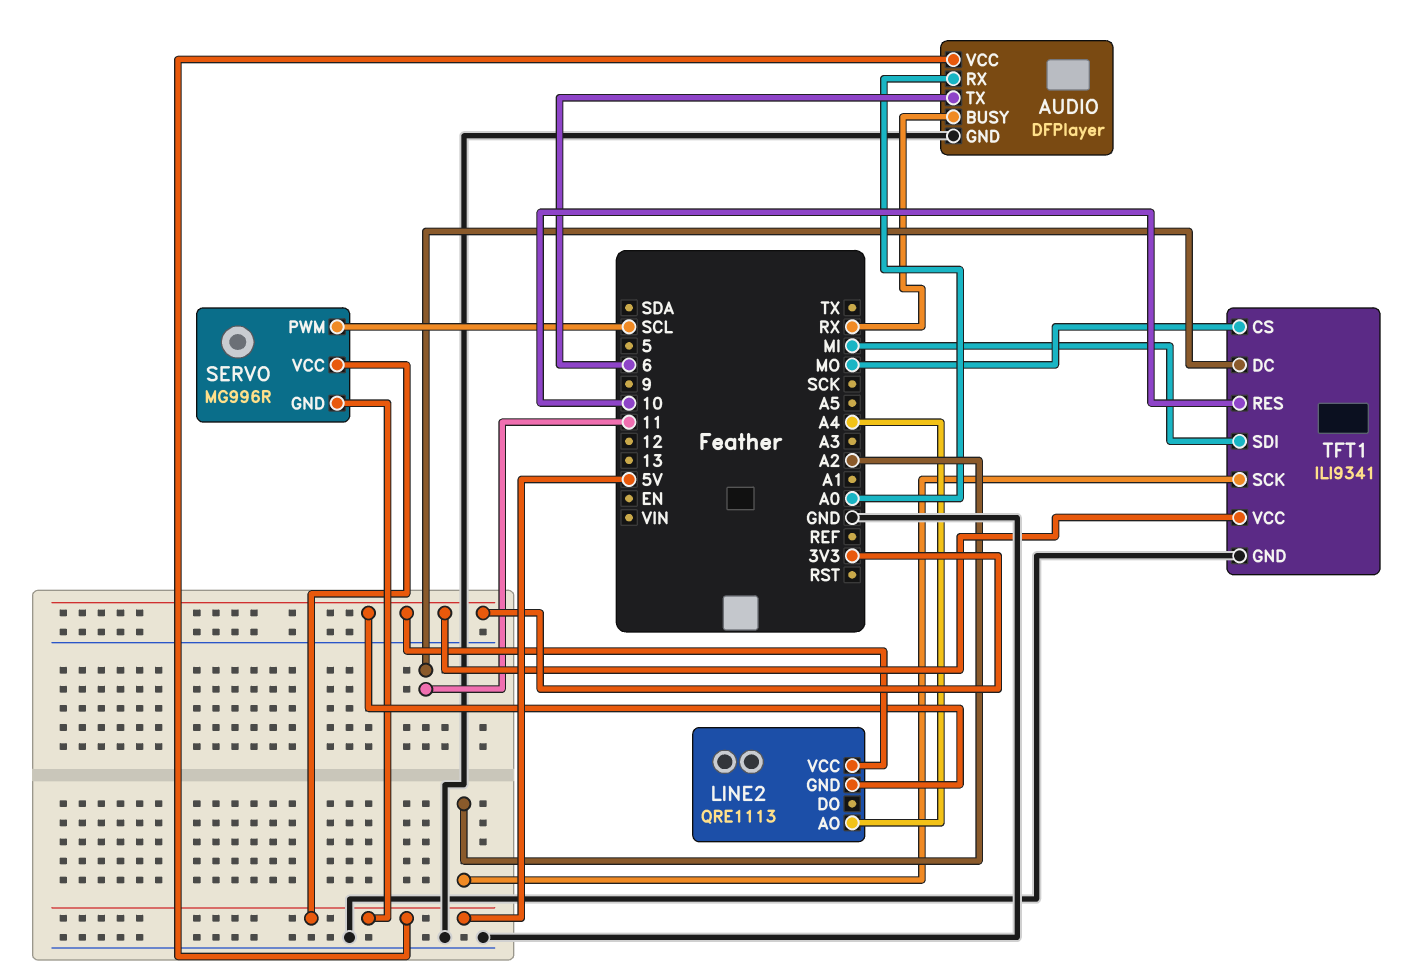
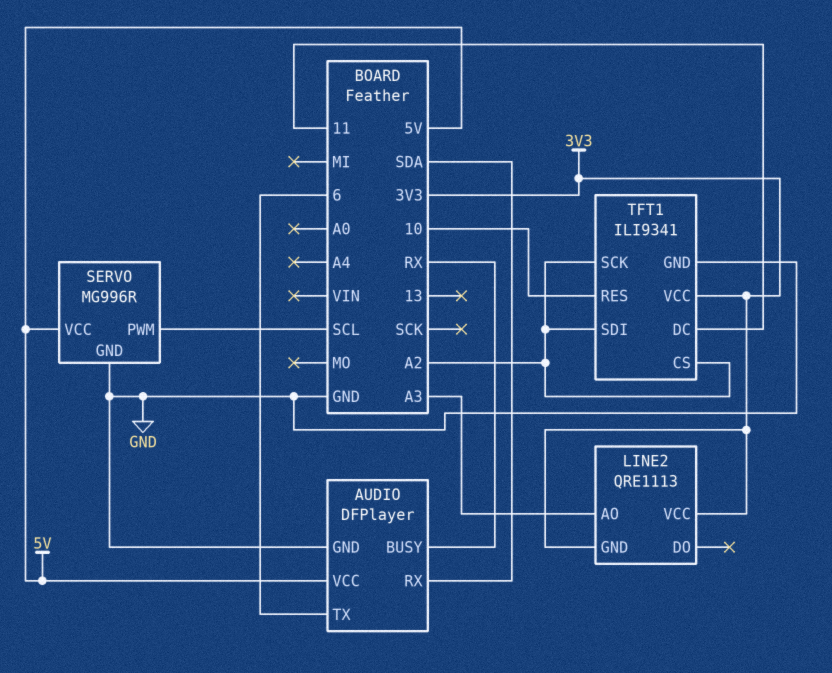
AUDIO pin RX: A0 -> SDA
LINE2 pin AO: A4 -> A3
SERVO pin GND: 5V -> GND
TFT1 pin CS: MO -> A2
TFT1 pin SDI: MI -> A2

